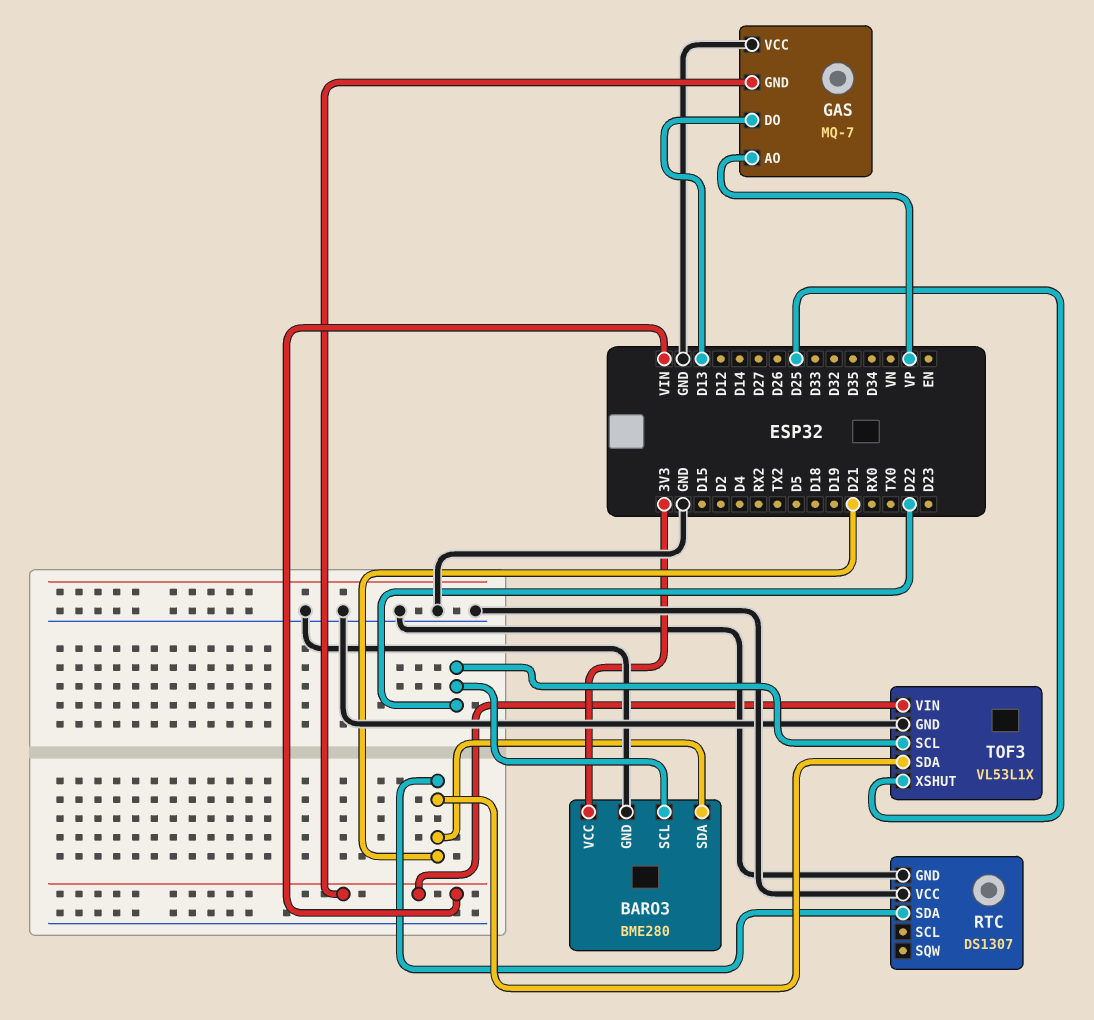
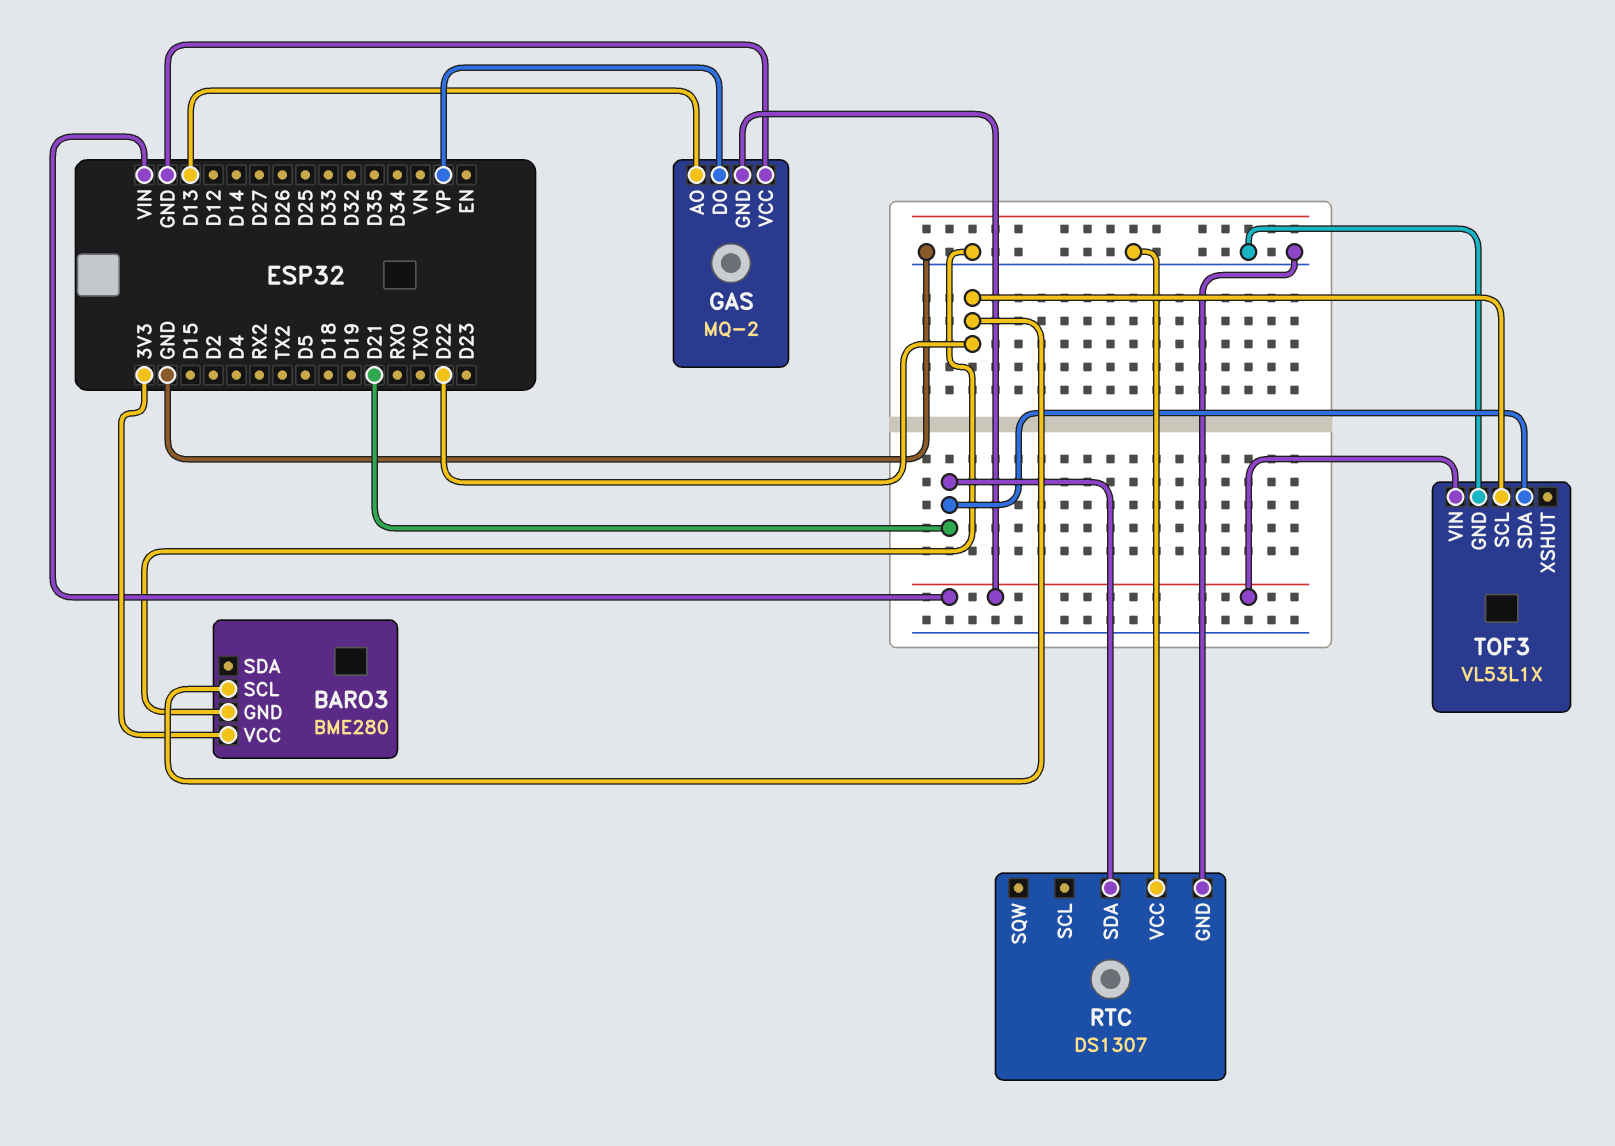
BARO3 pin SDA: D21 -> none
GAS: MQ-7 -> MQ-2
GAS pin AO: VP -> D13
GAS pin DO: D13 -> VP
TOF3 pin XSHUT: D25 -> none

